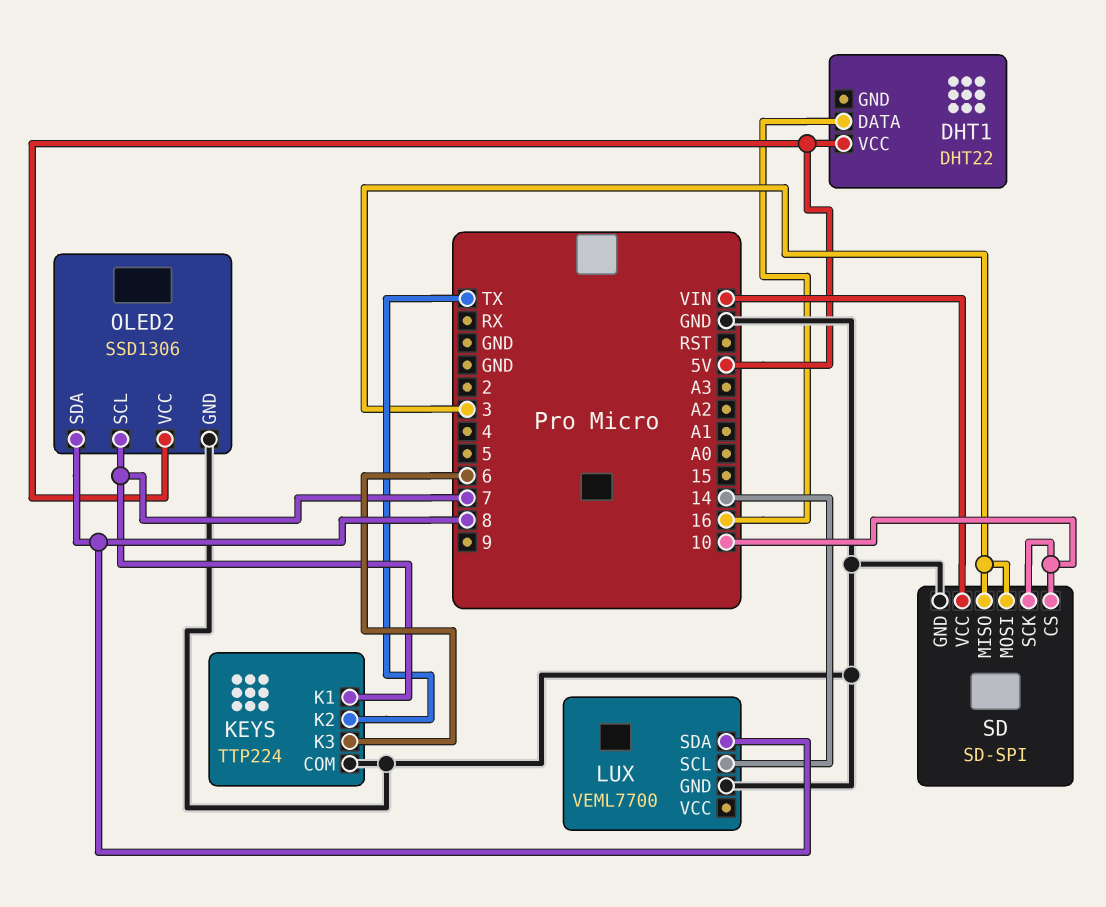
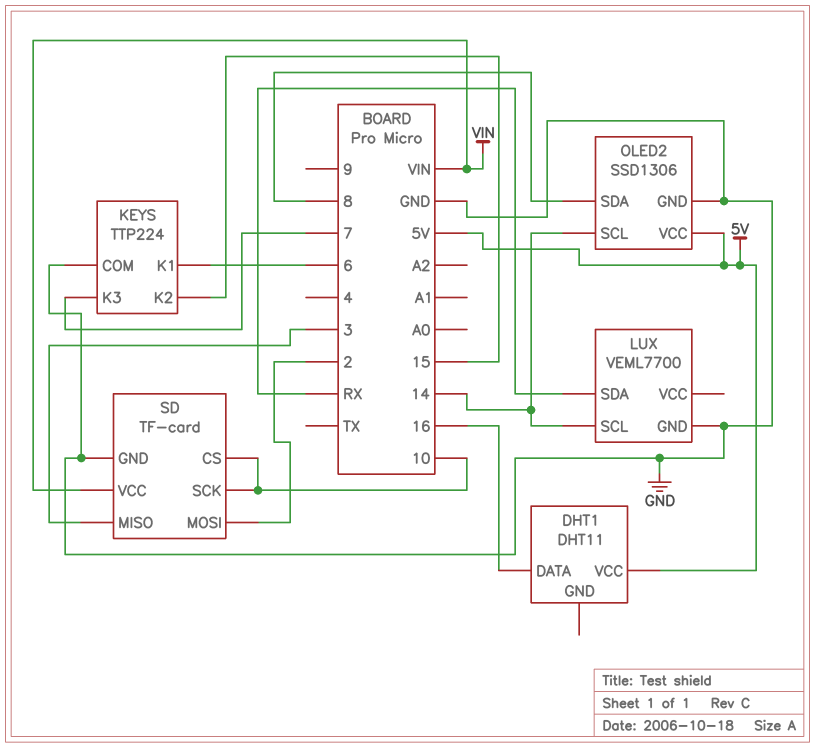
DHT1: DHT22 -> DHT11
KEYS pin K1: 7 -> 6
KEYS pin K2: TX -> 15
KEYS pin K3: 6 -> 7
LUX pin SDA: 8 -> RX
OLED2 pin SCL: 7 -> 14
SD: SD-SPI -> TF-card
SD pin MOSI: 3 -> 2

